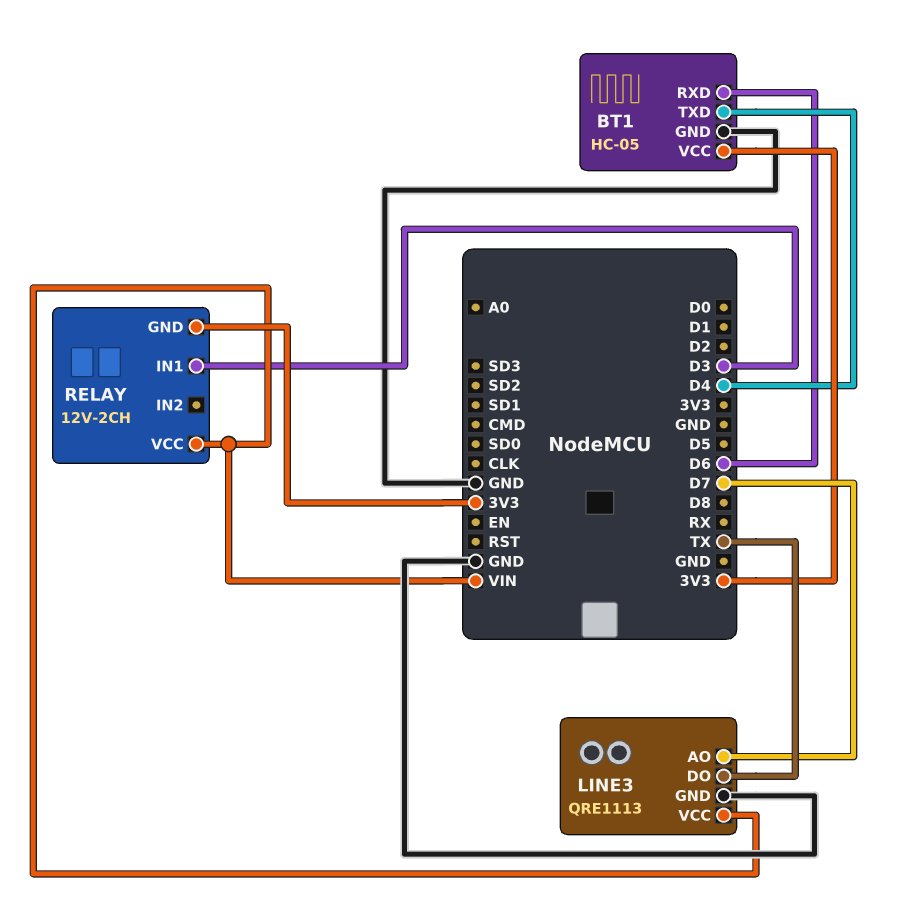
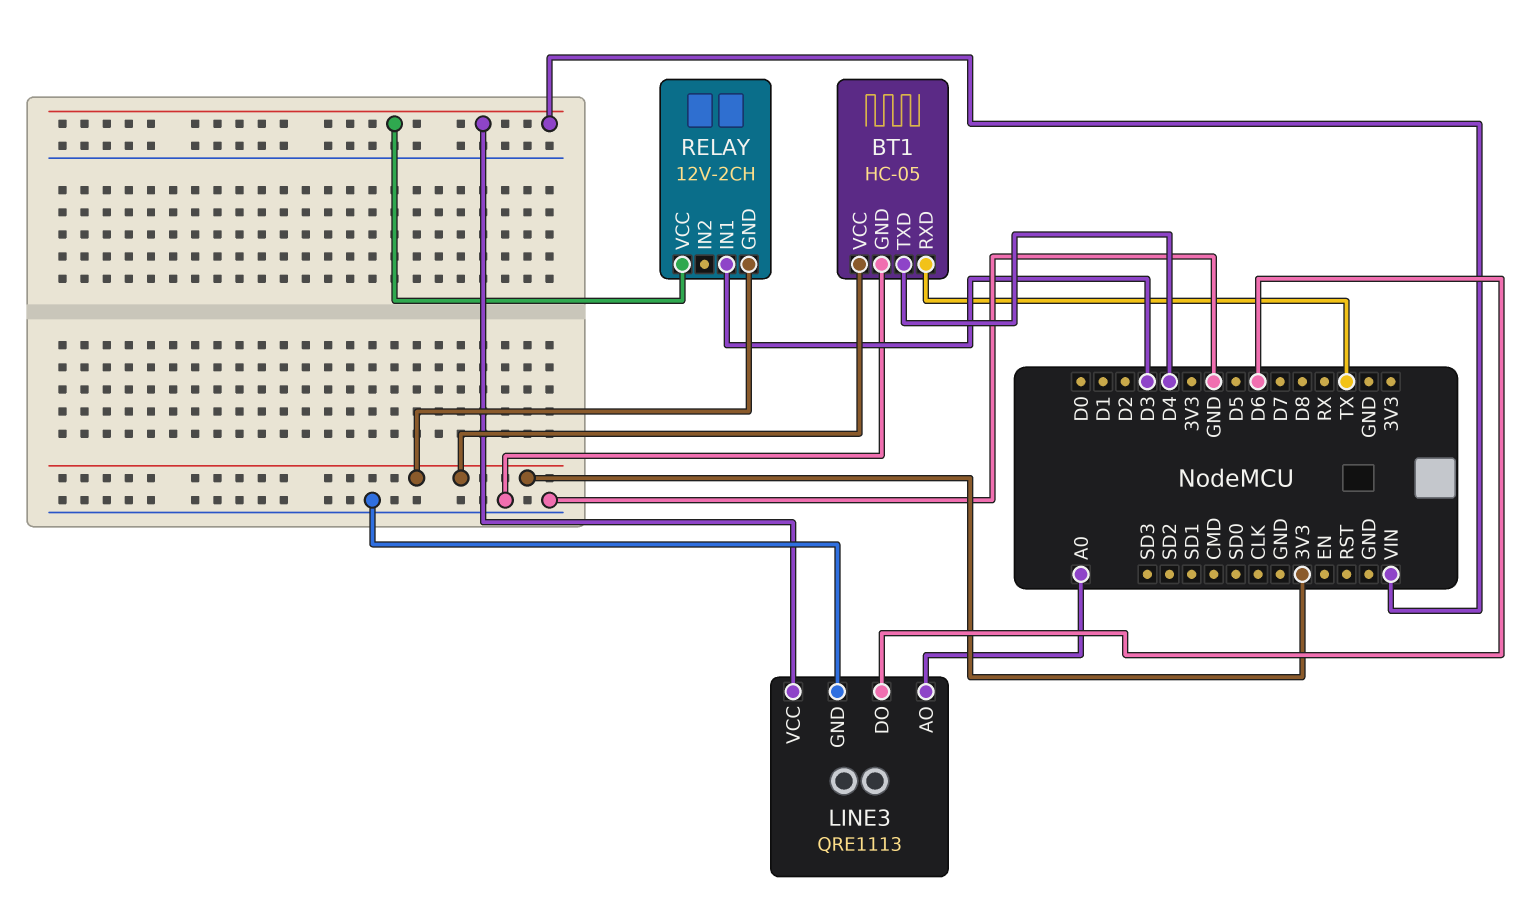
BT1 pin RXD: D6 -> TX
LINE3 pin AO: D7 -> A0
LINE3 pin DO: TX -> D6

